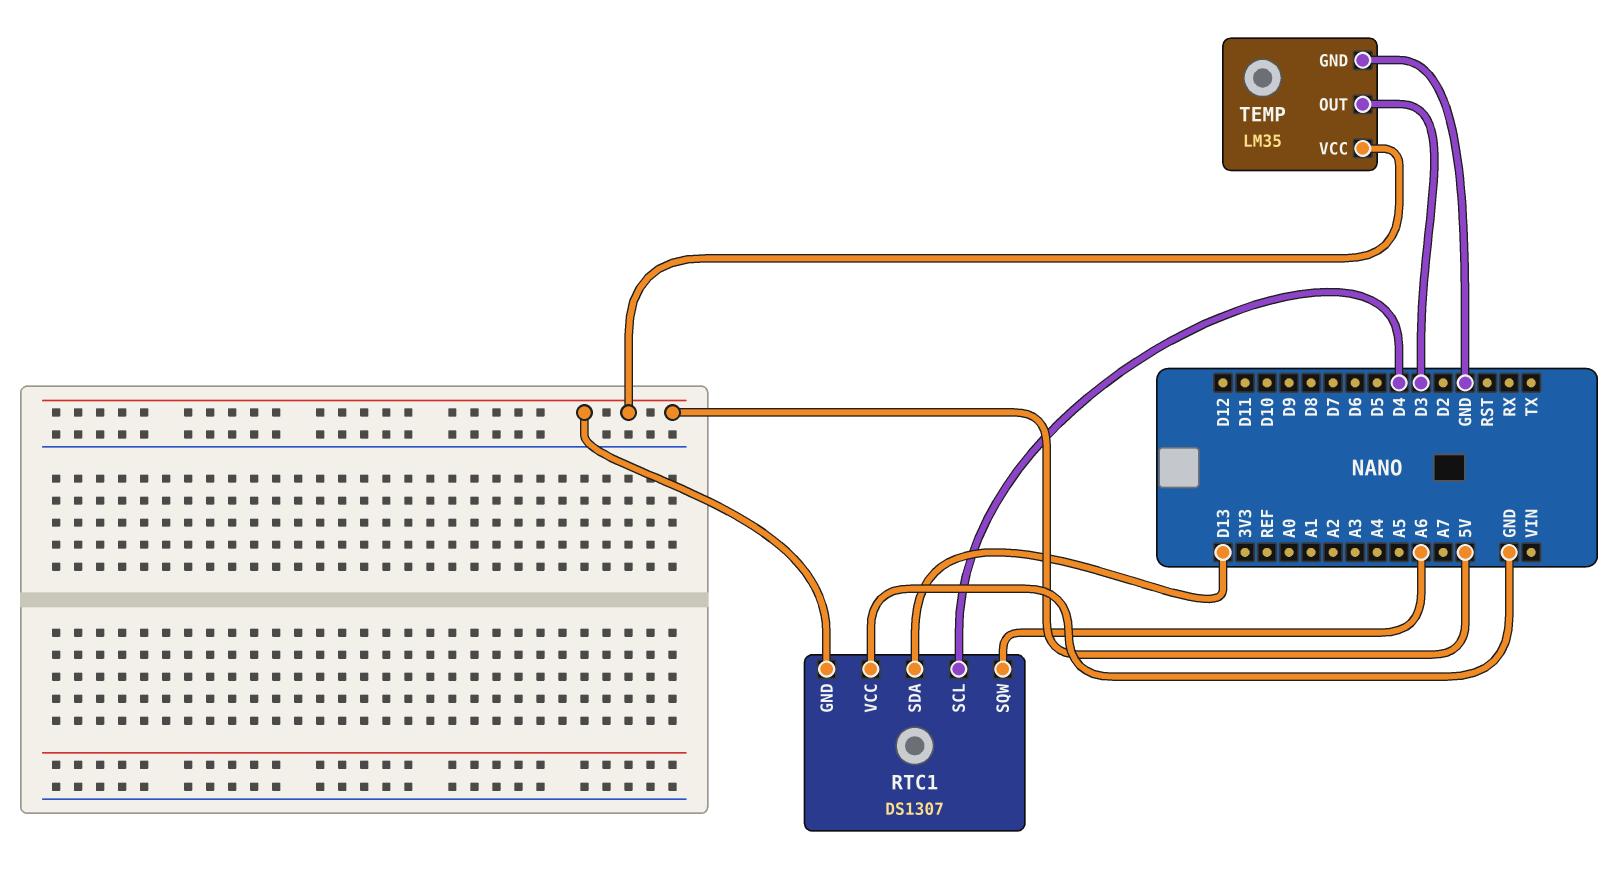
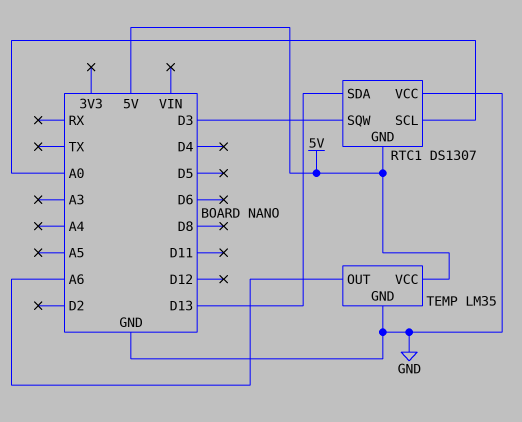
RTC1 pin SCL: D4 -> A0
RTC1 pin SQW: A6 -> D3
TEMP pin OUT: D3 -> A6

